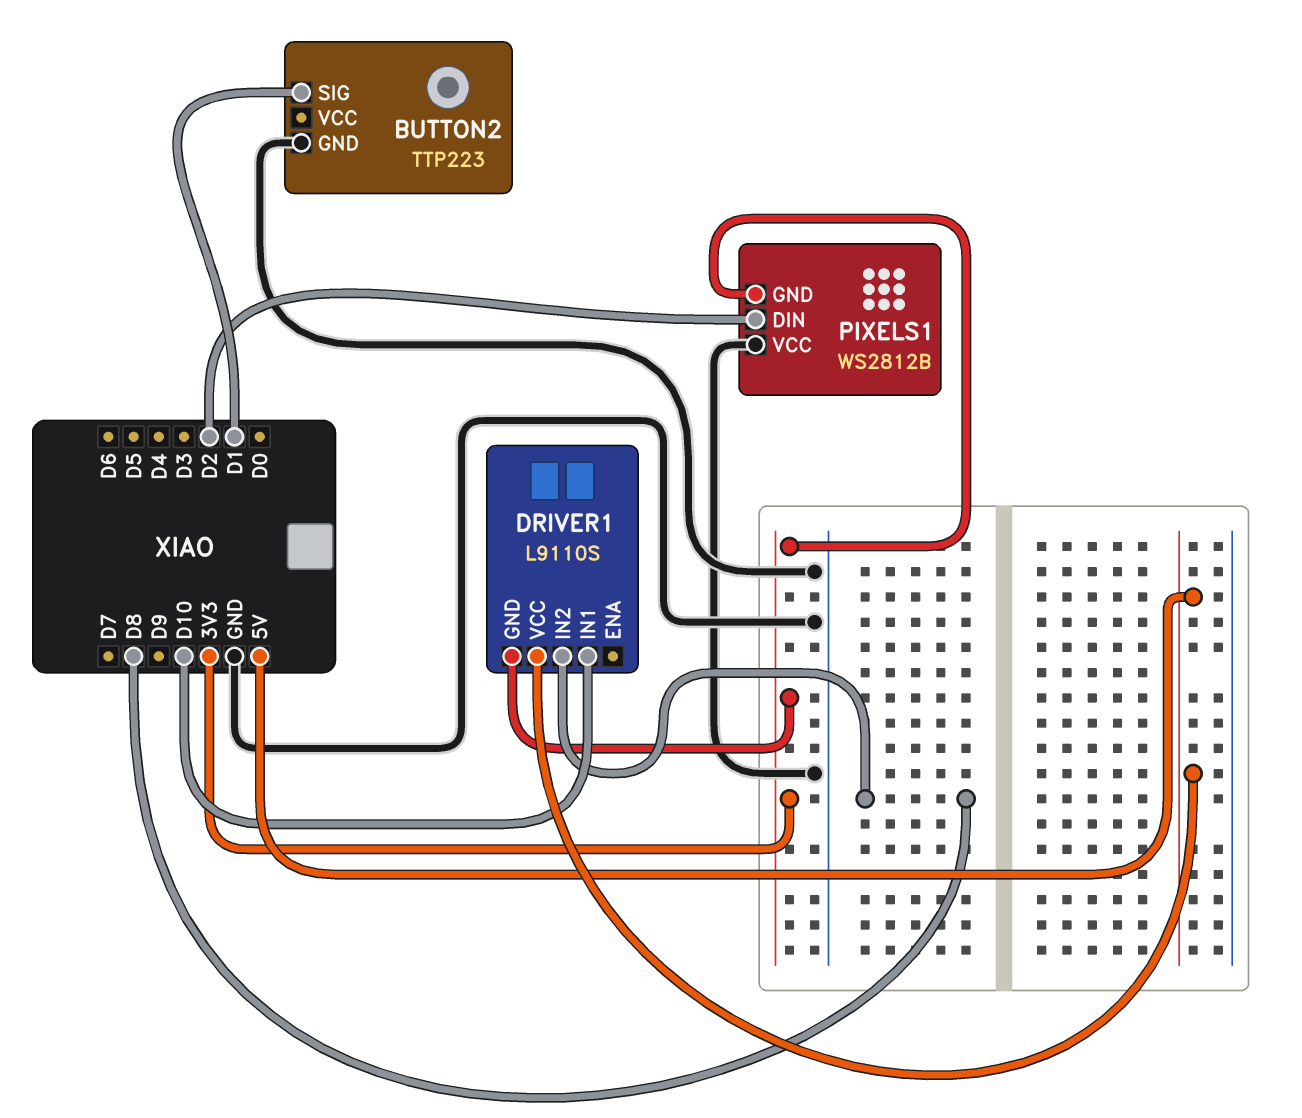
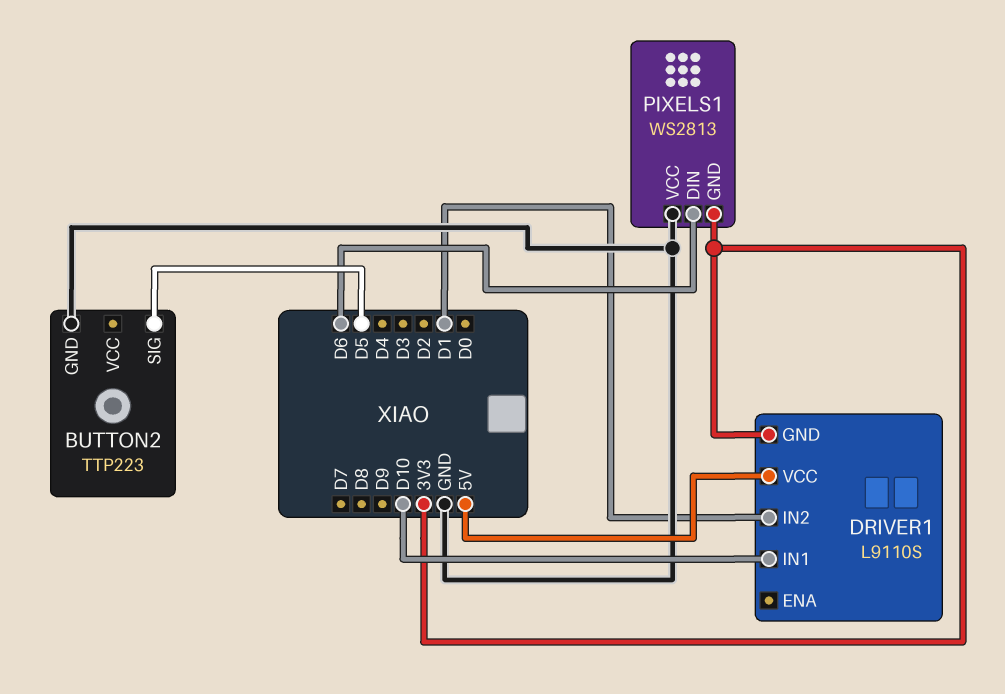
BUTTON2 pin SIG: D1 -> D5
DRIVER1 pin IN2: D8 -> D1
PIXELS1: WS2812B -> WS2813
PIXELS1 pin DIN: D2 -> D6

